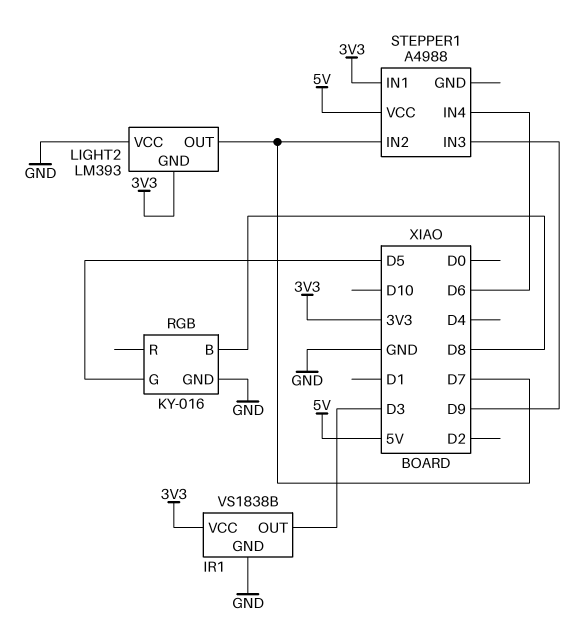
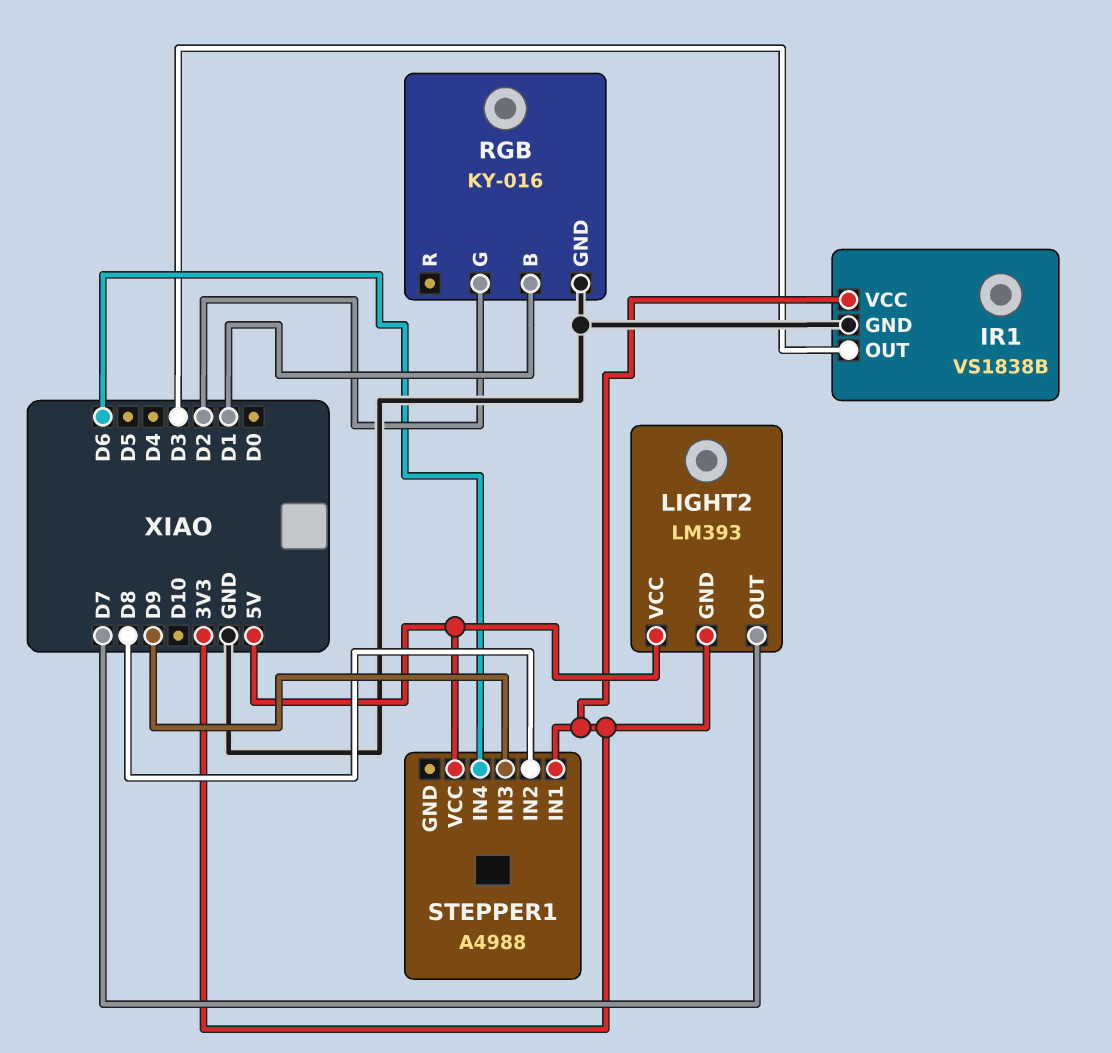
LIGHT2 pin VCC: GND -> 5V
RGB pin B: D8 -> D1
RGB pin G: D5 -> D2
STEPPER1 pin IN2: D7 -> D8

